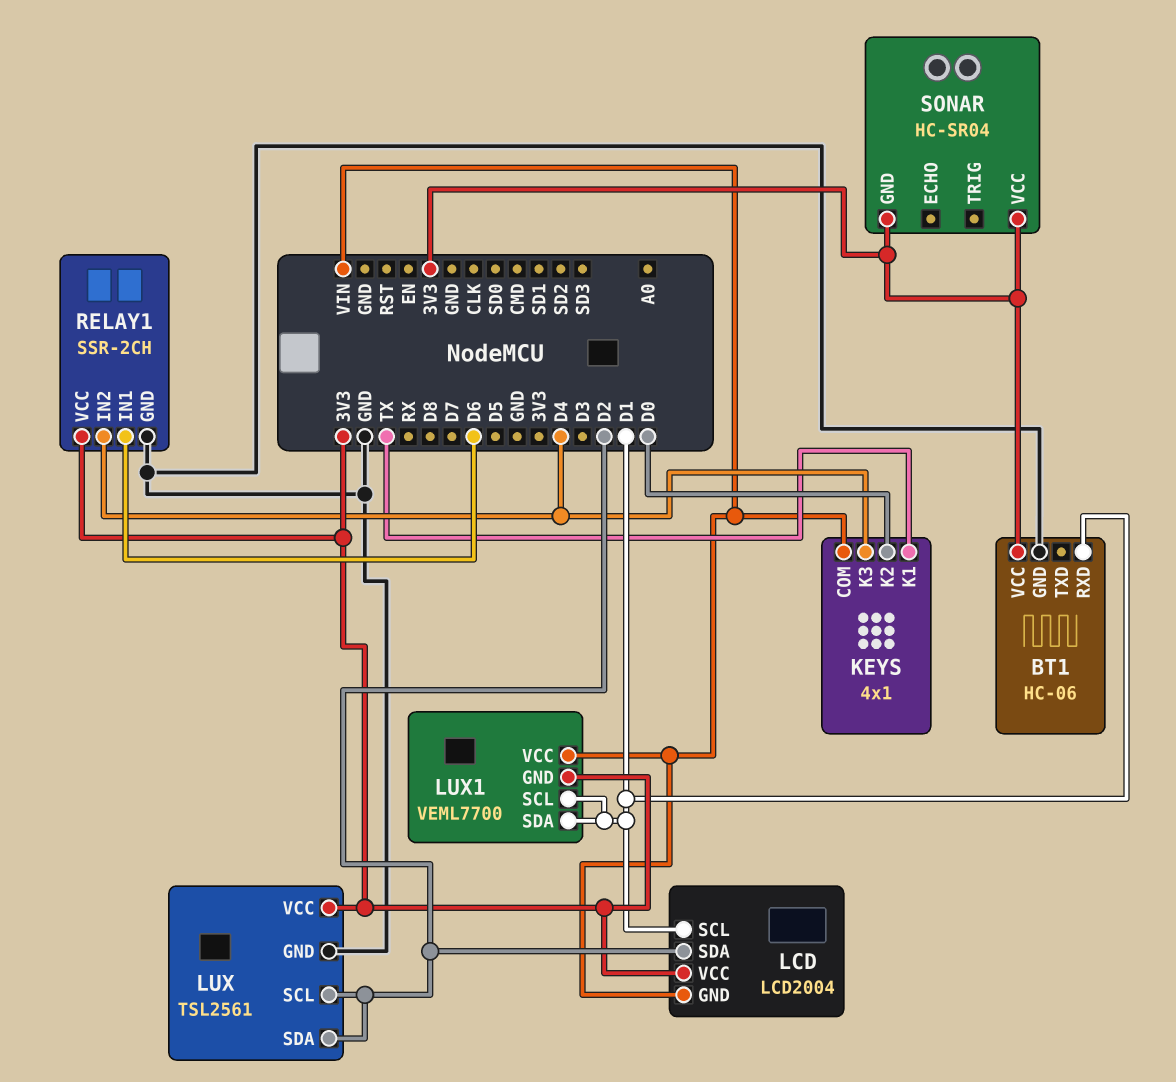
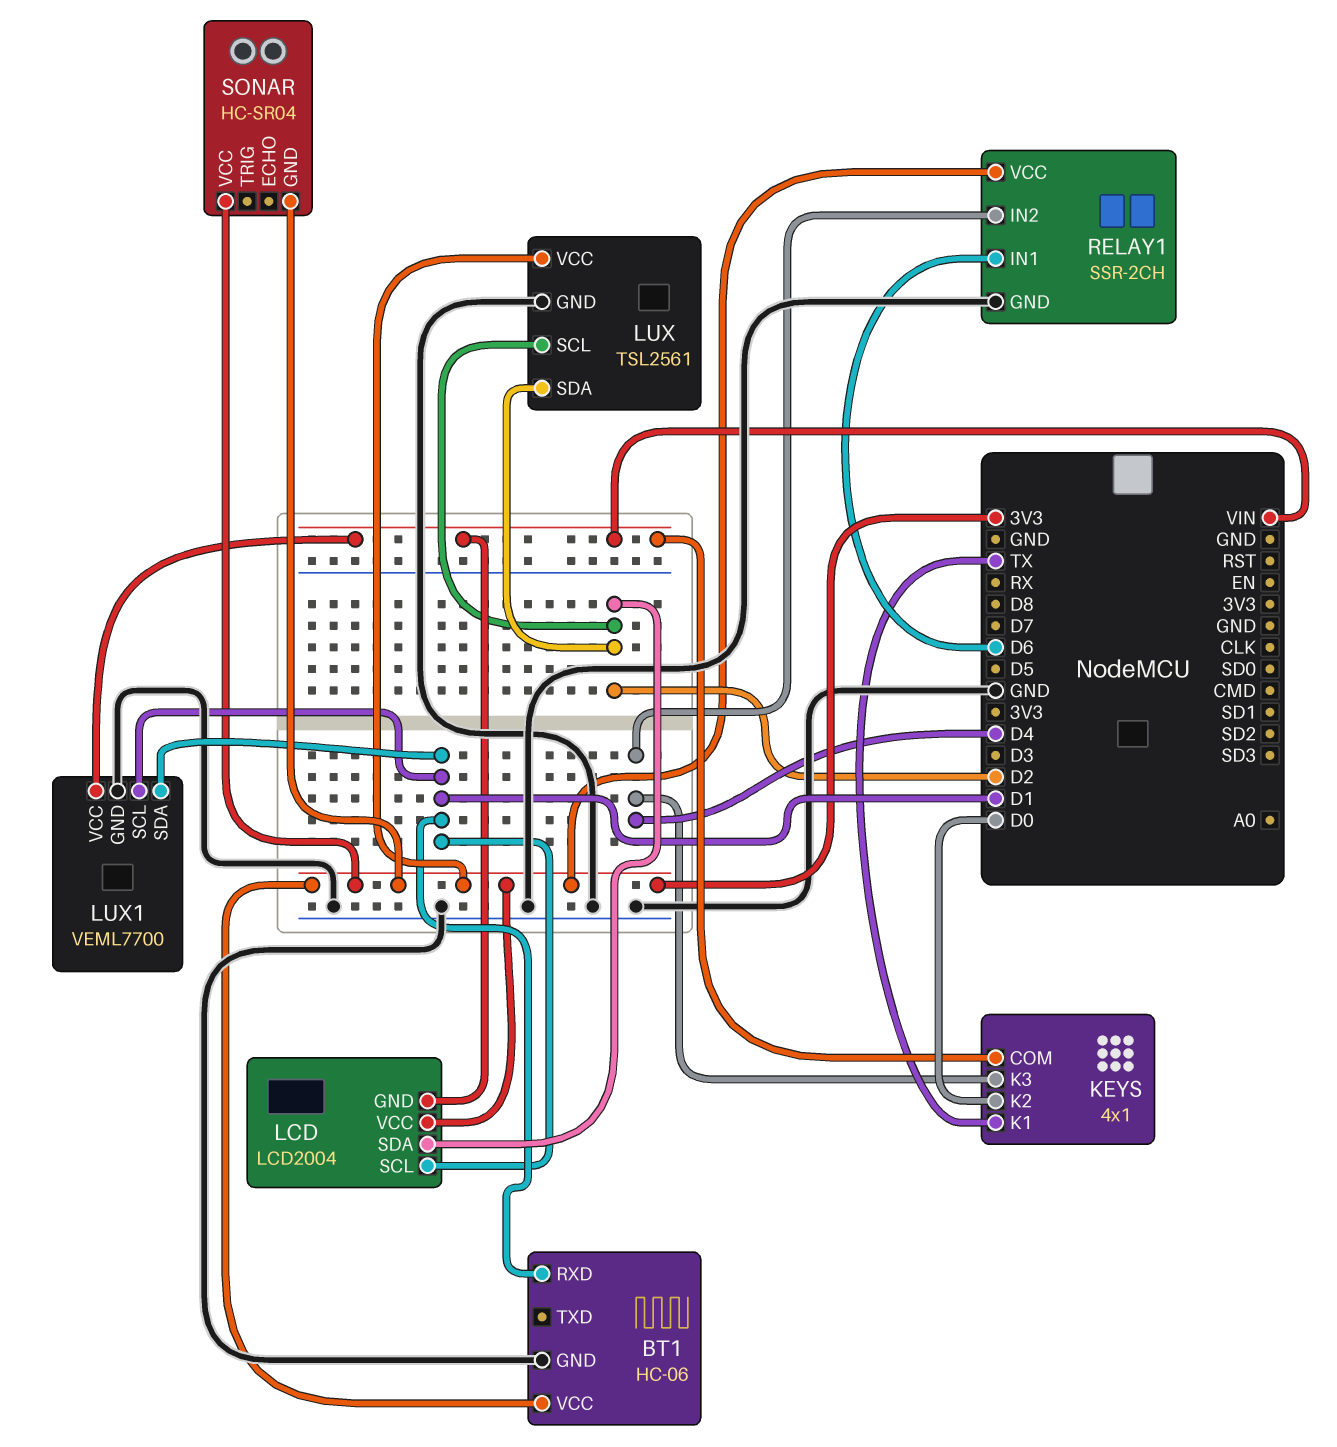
LUX1 pin GND: 3V3 -> GND

